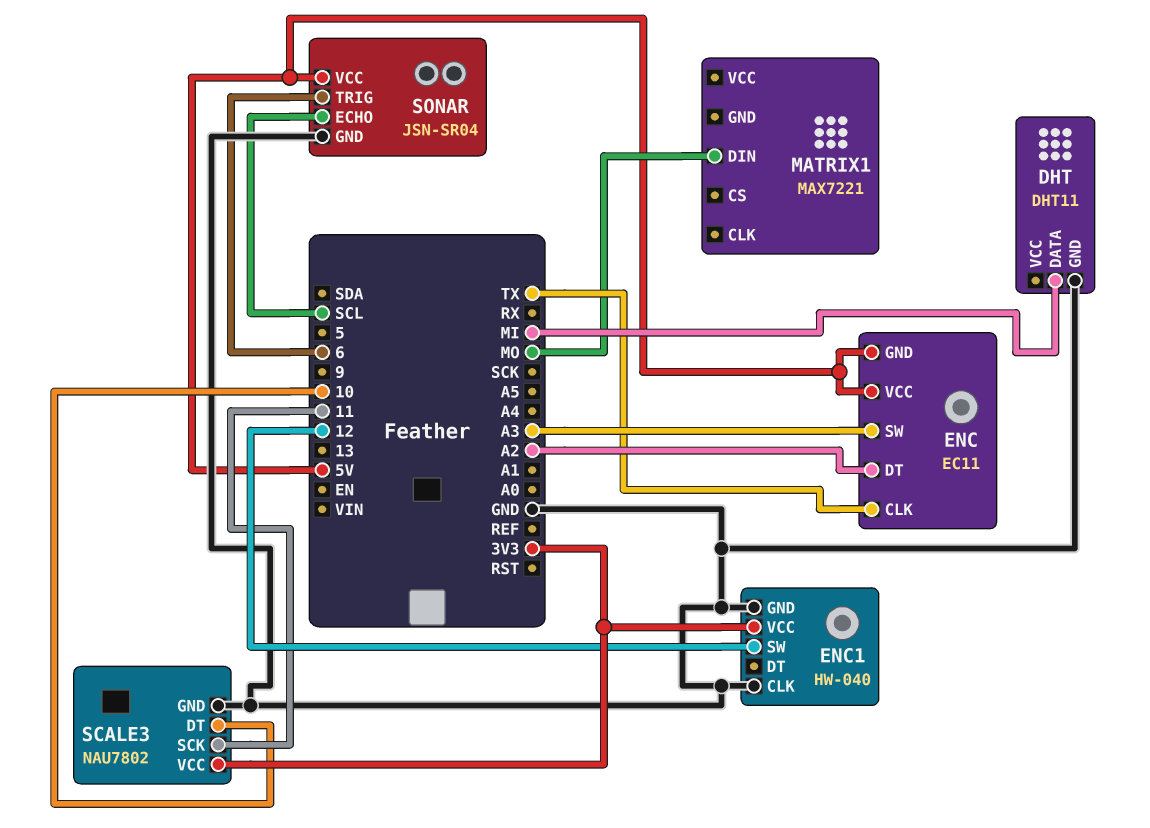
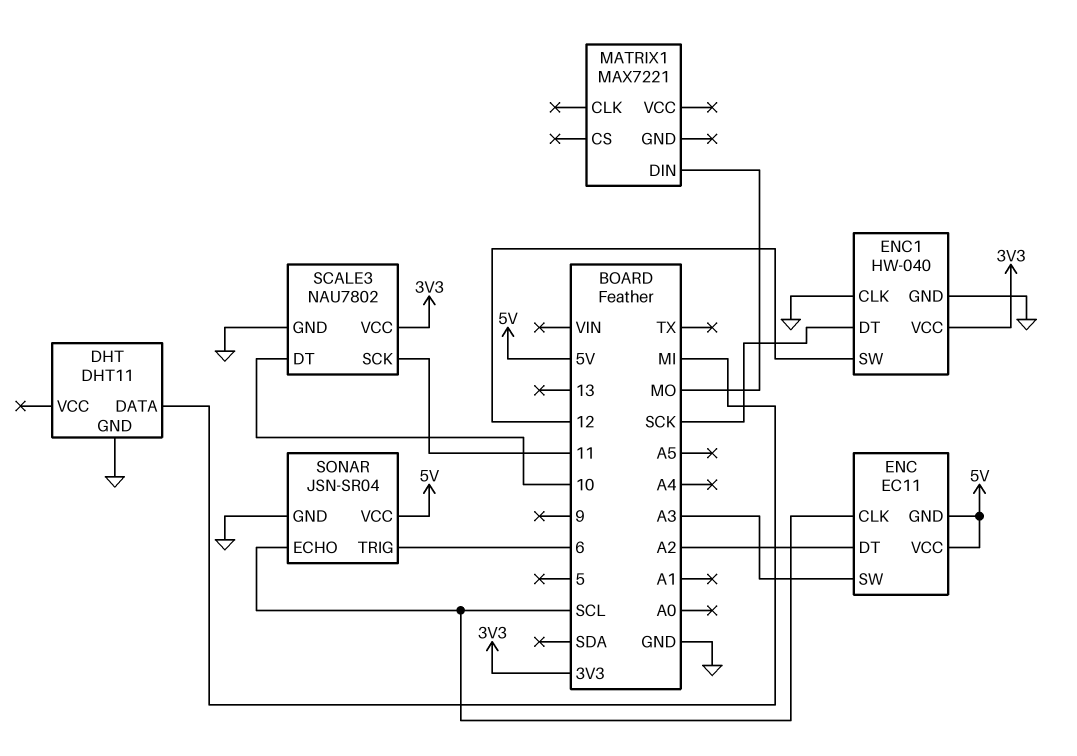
ENC pin CLK: TX -> SCL
ENC1 pin DT: none -> SCK

